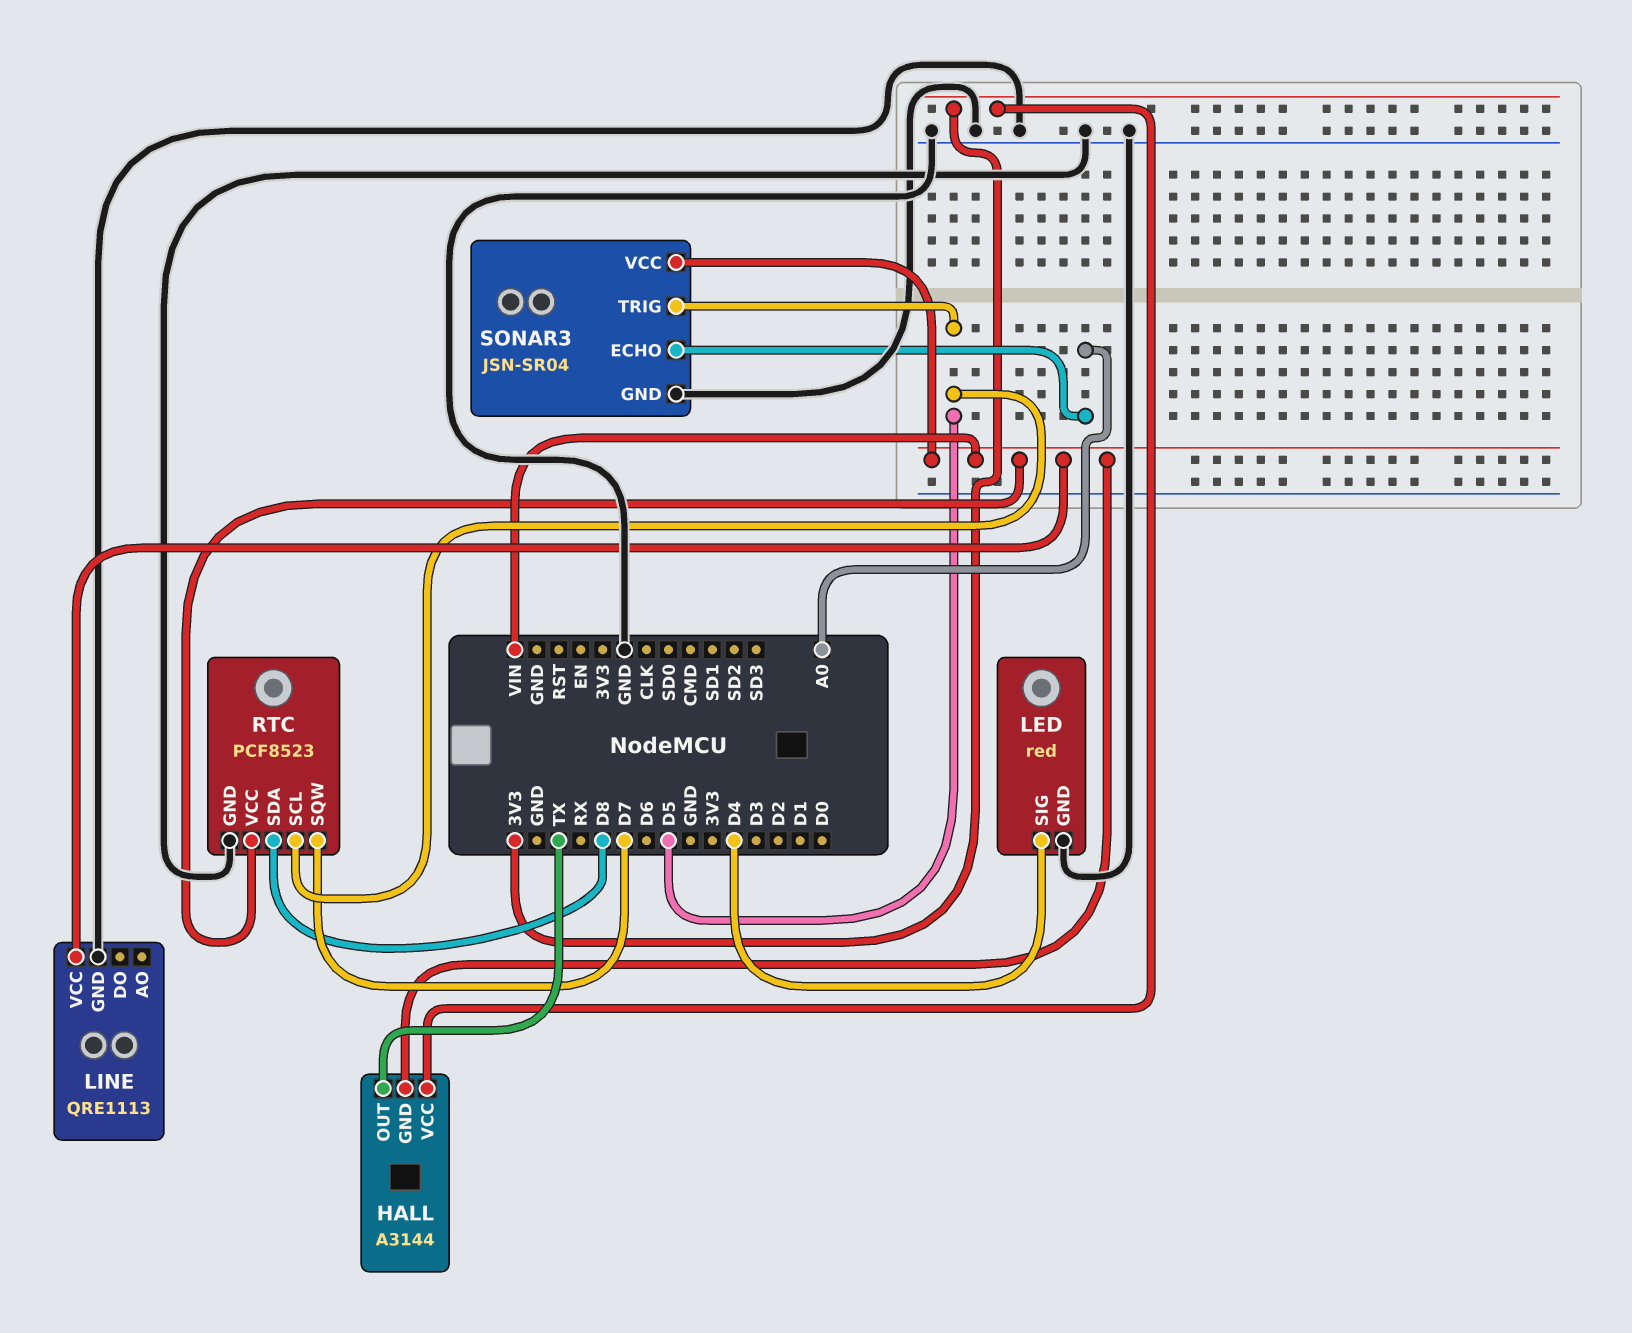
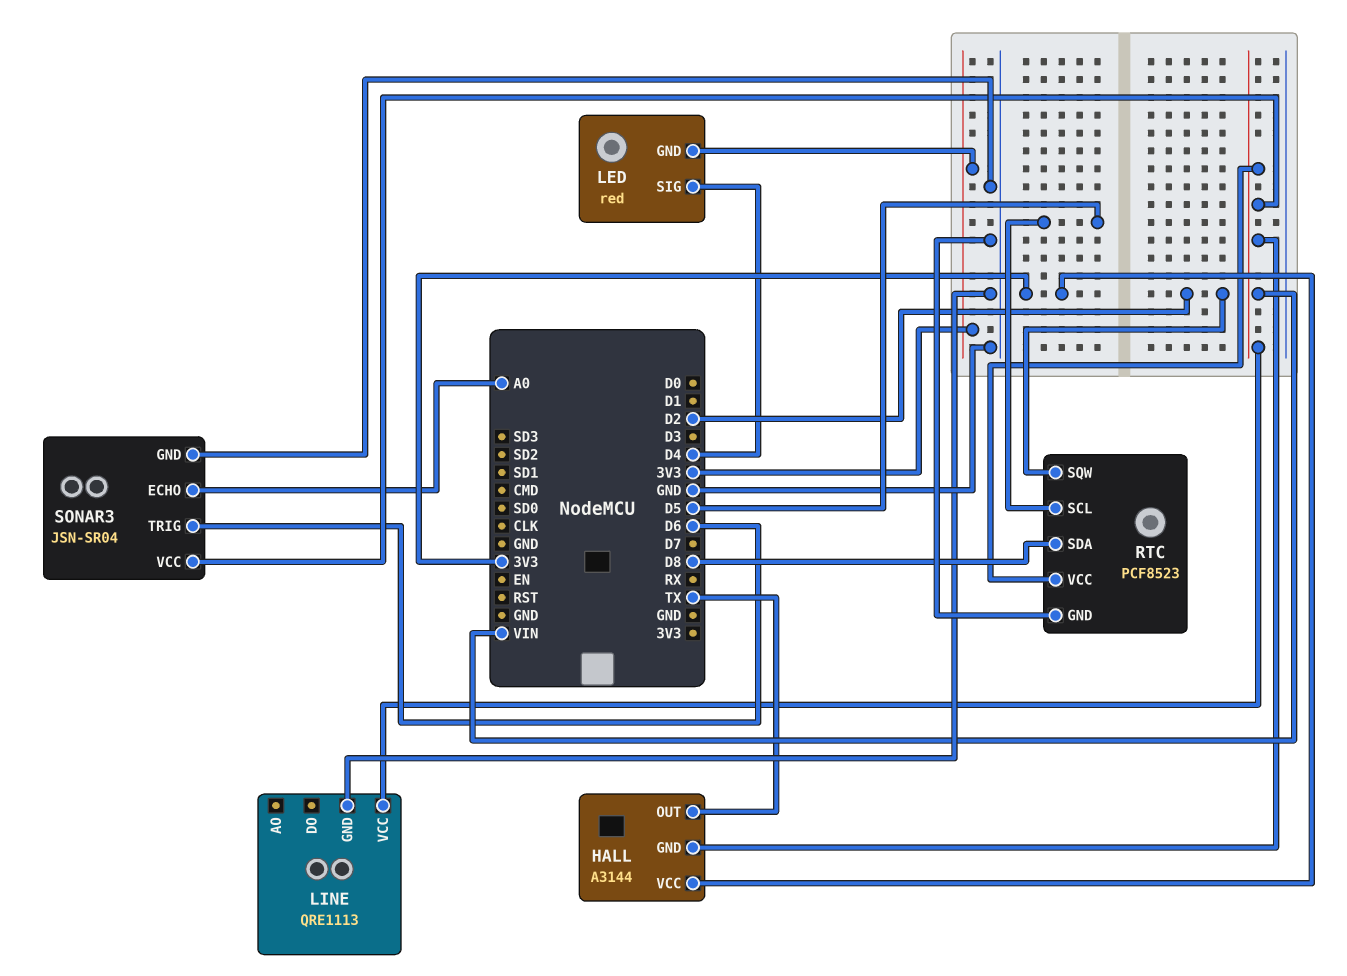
LED pin GND: GND -> 3V3
RTC pin SQW: D7 -> D2
SONAR3 pin TRIG: D5 -> D6

